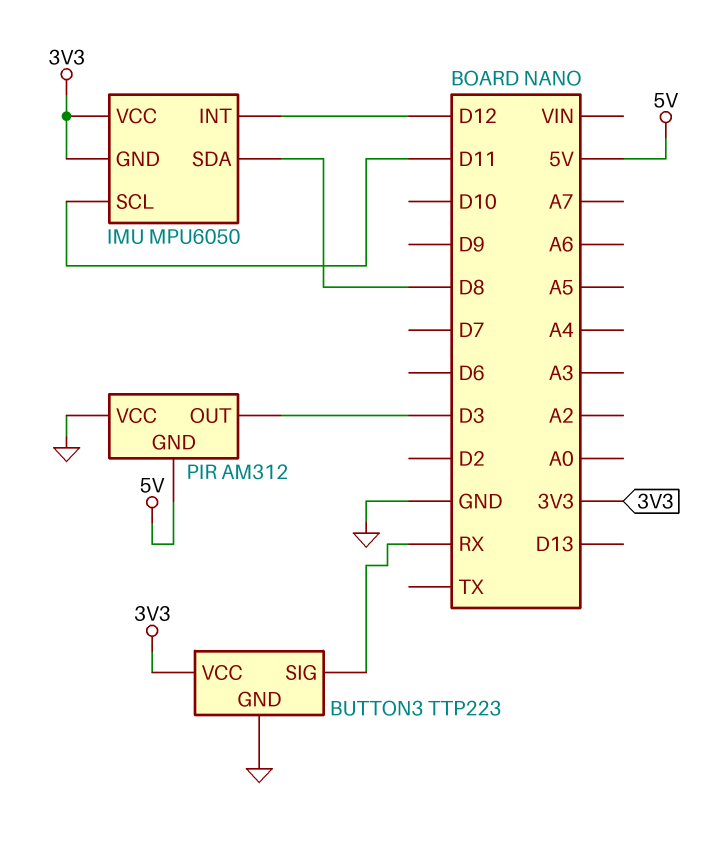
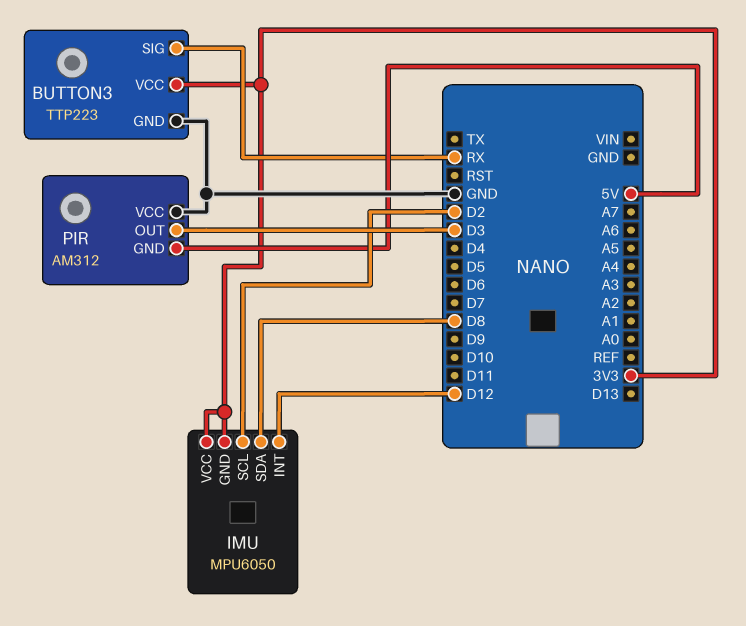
IMU pin SCL: D11 -> D2

